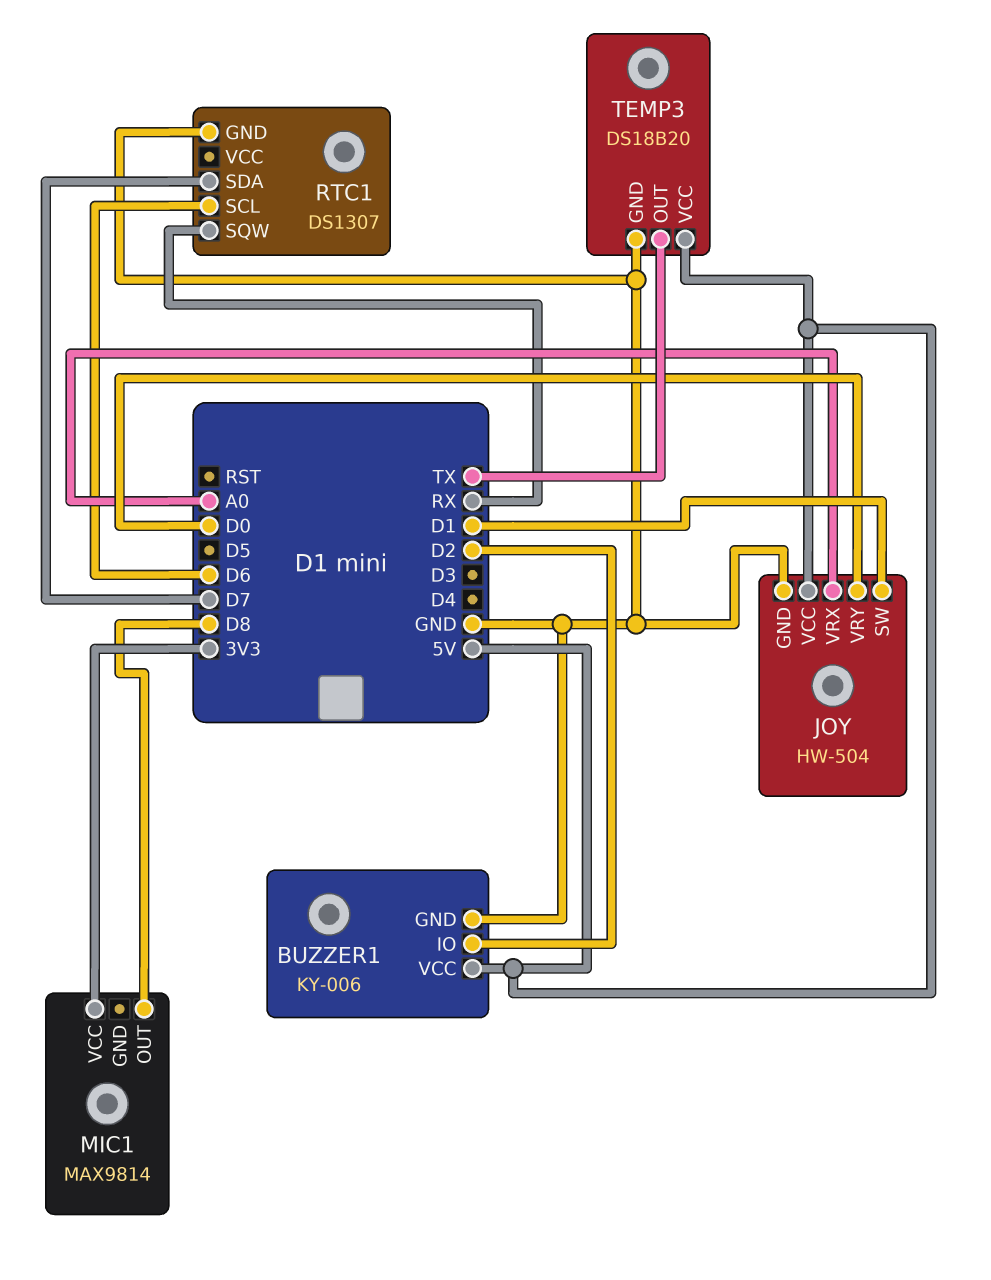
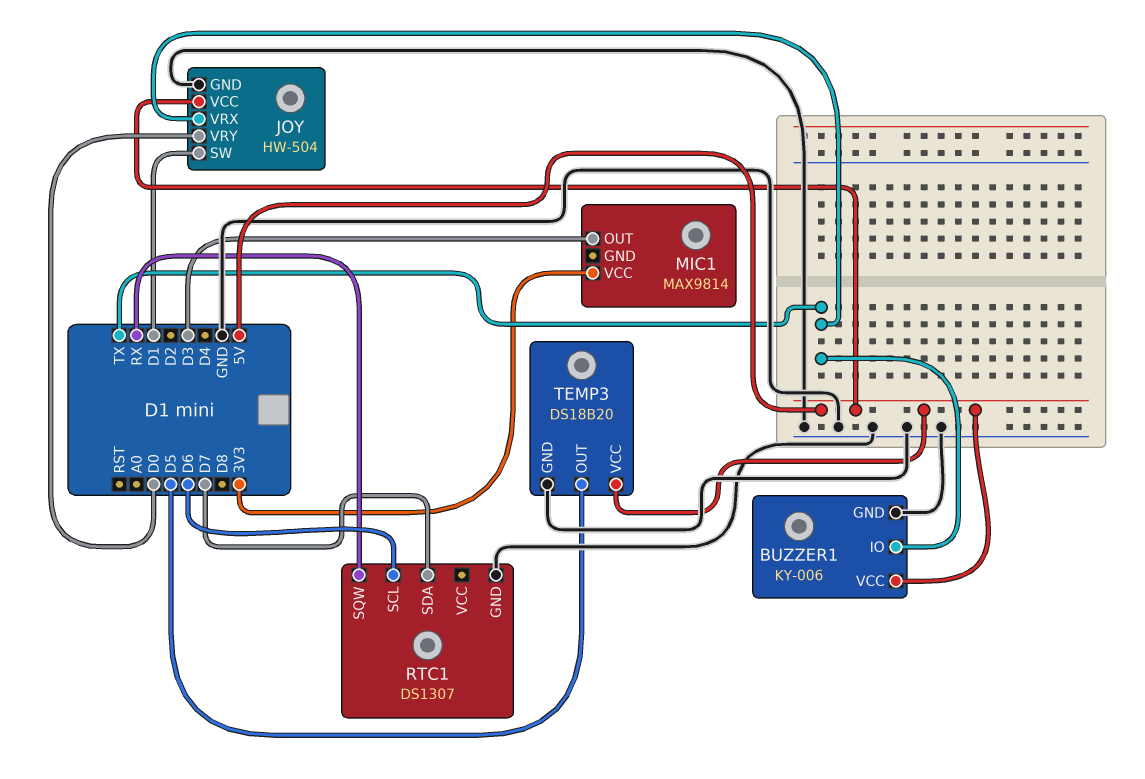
BUZZER1 pin IO: D2 -> TX
JOY pin VRX: A0 -> TX
MIC1 pin OUT: D8 -> D3
TEMP3 pin OUT: TX -> D5

